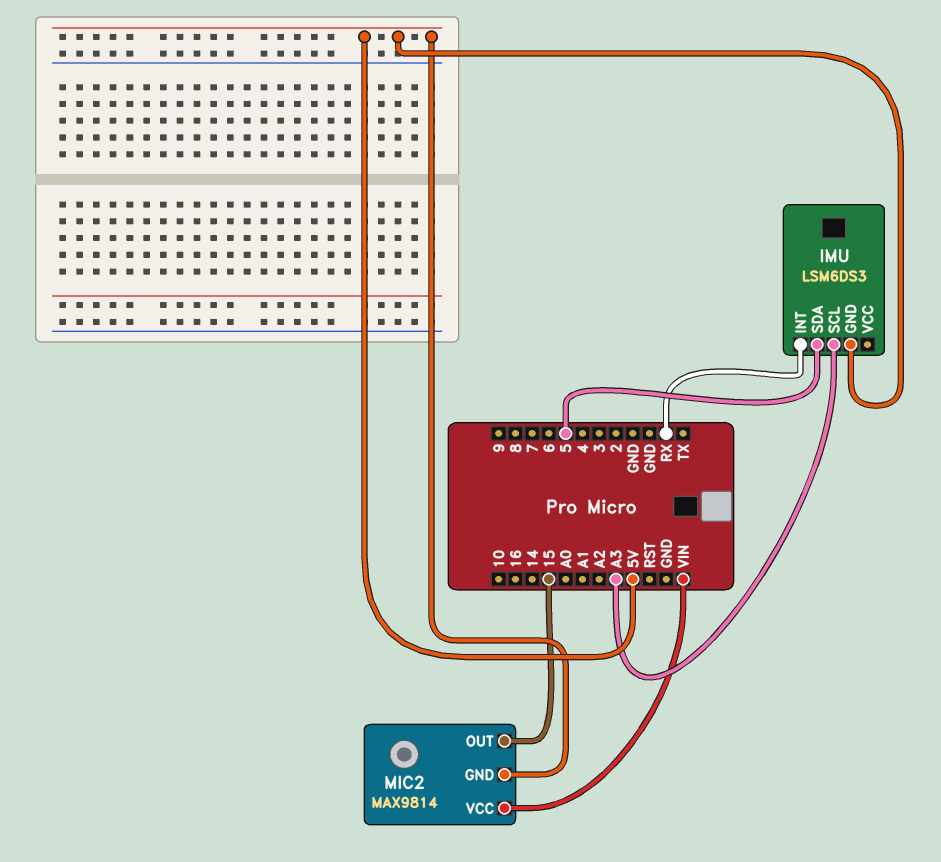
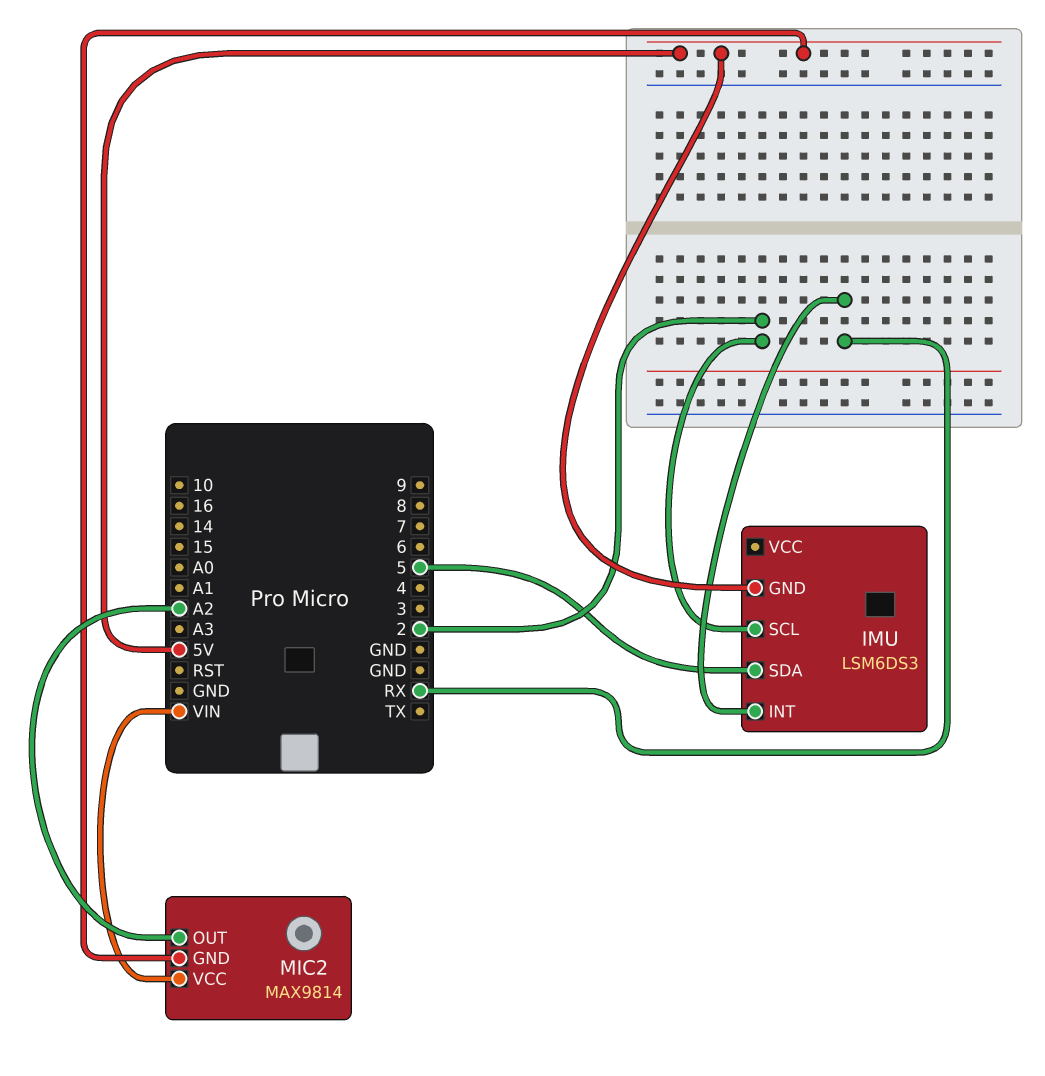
IMU pin SCL: A3 -> 2
MIC2 pin OUT: 15 -> A2

